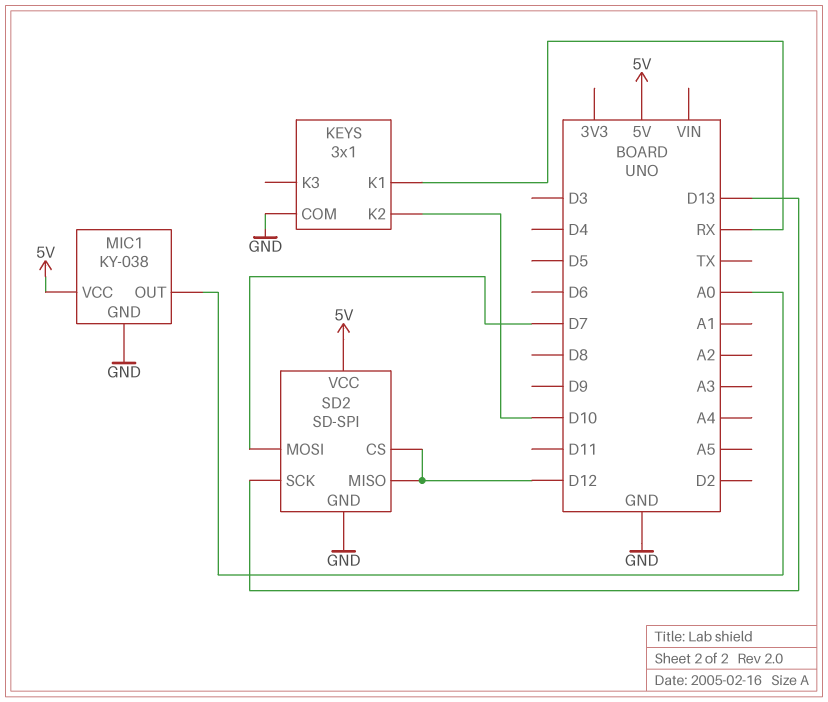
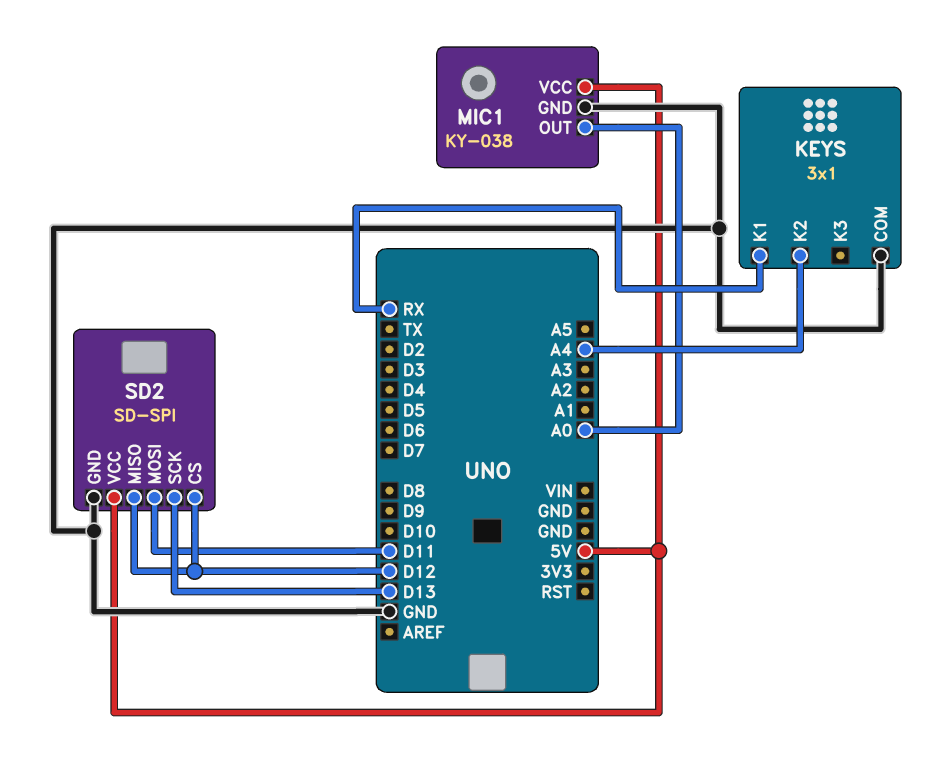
KEYS pin K2: D10 -> A4
SD2 pin MOSI: D7 -> D11

